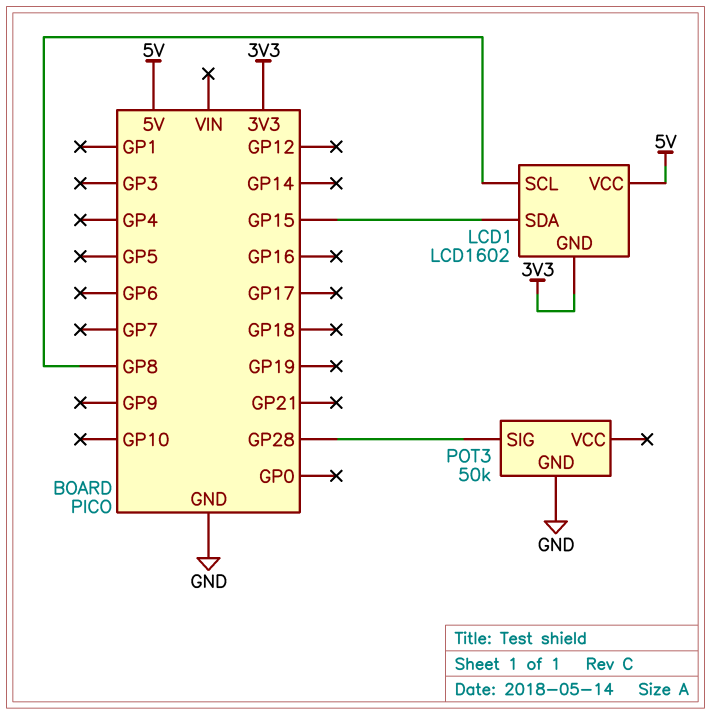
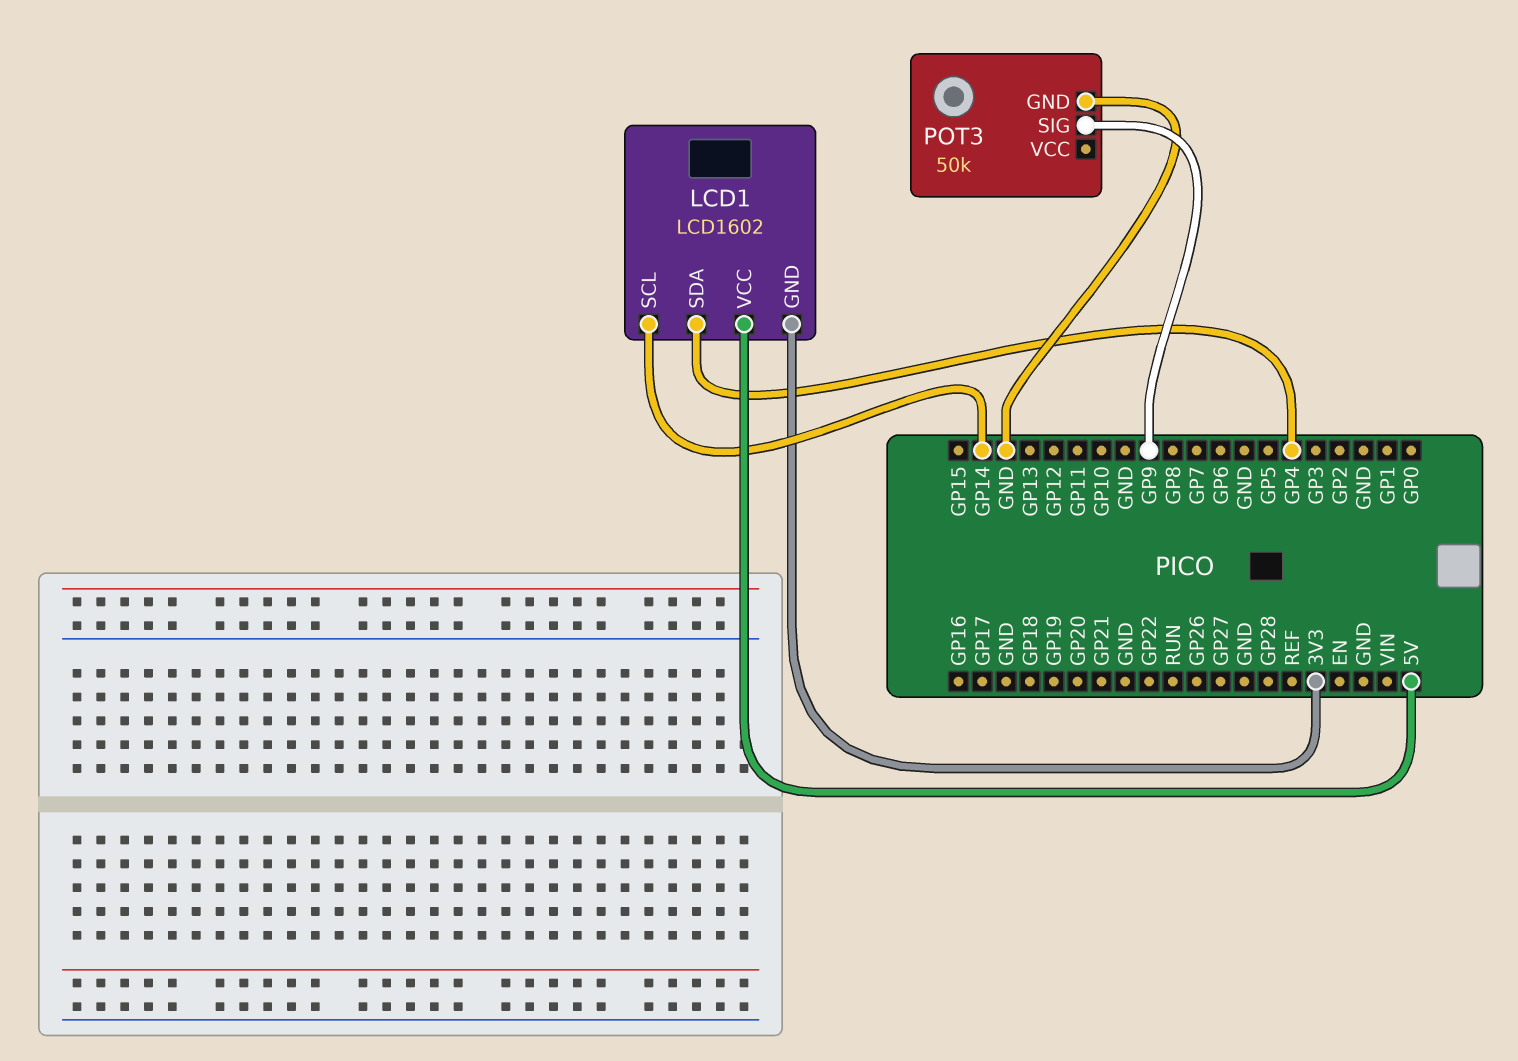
LCD1 pin SCL: GP8 -> GP14
LCD1 pin SDA: GP15 -> GP4
POT3 pin SIG: GP28 -> GP9

